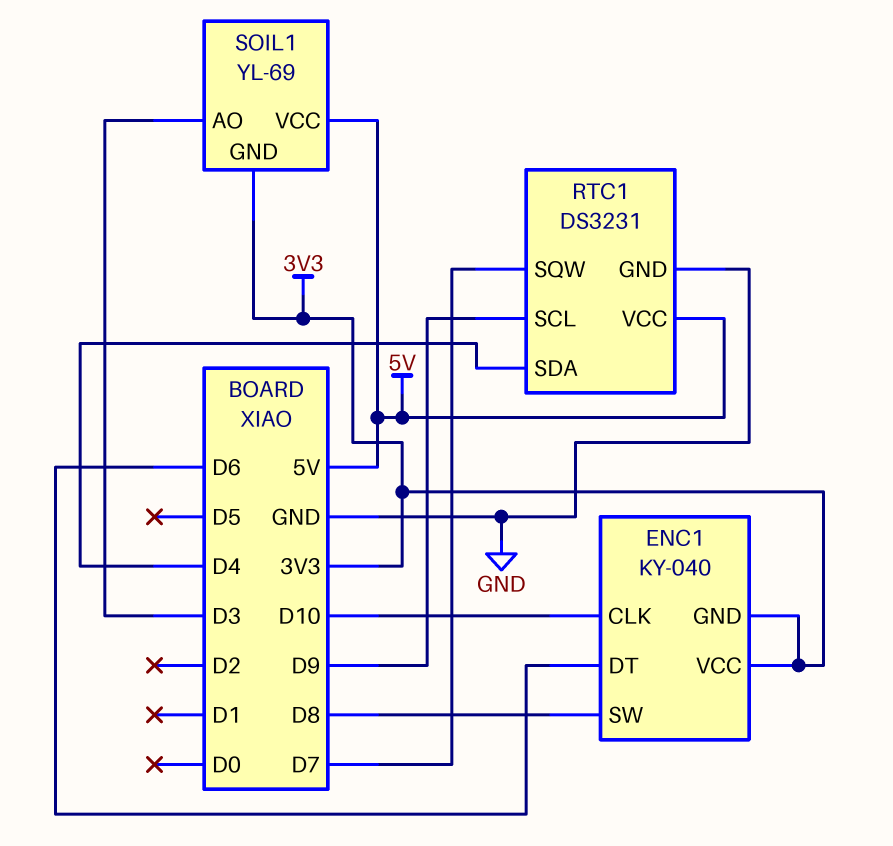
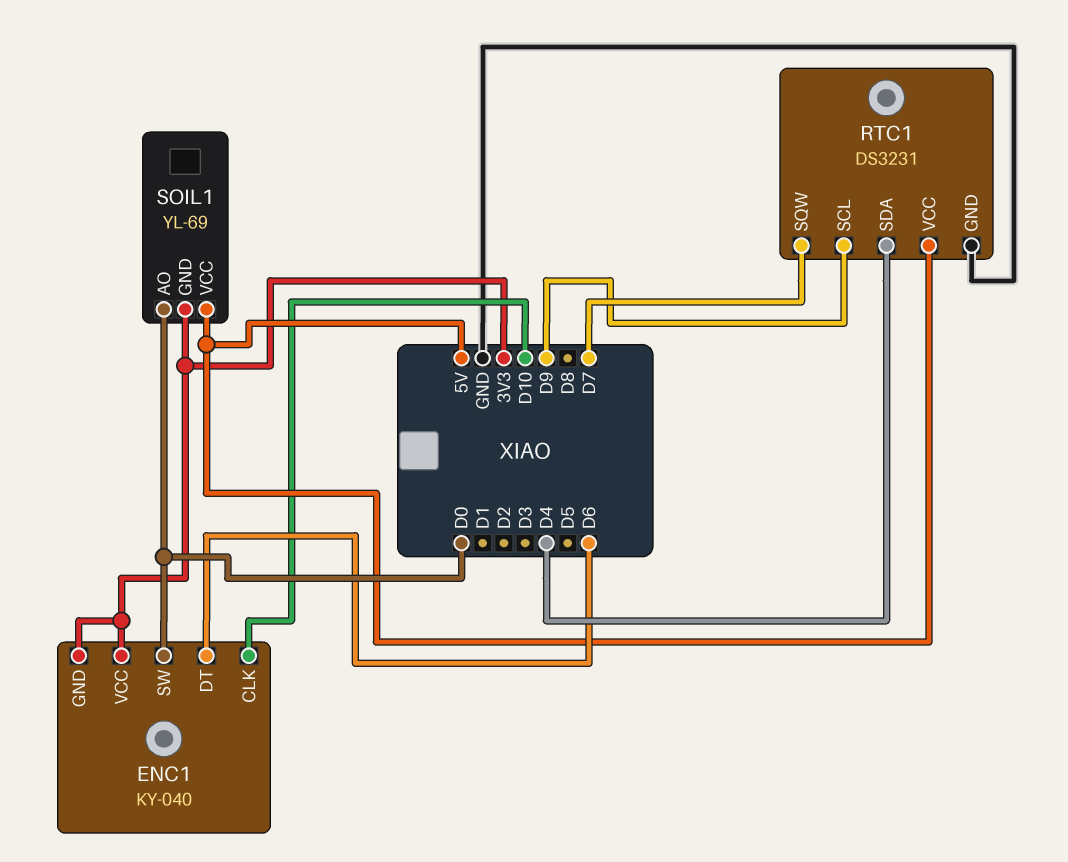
ENC1 pin SW: D8 -> D0
SOIL1 pin AO: D3 -> D0

